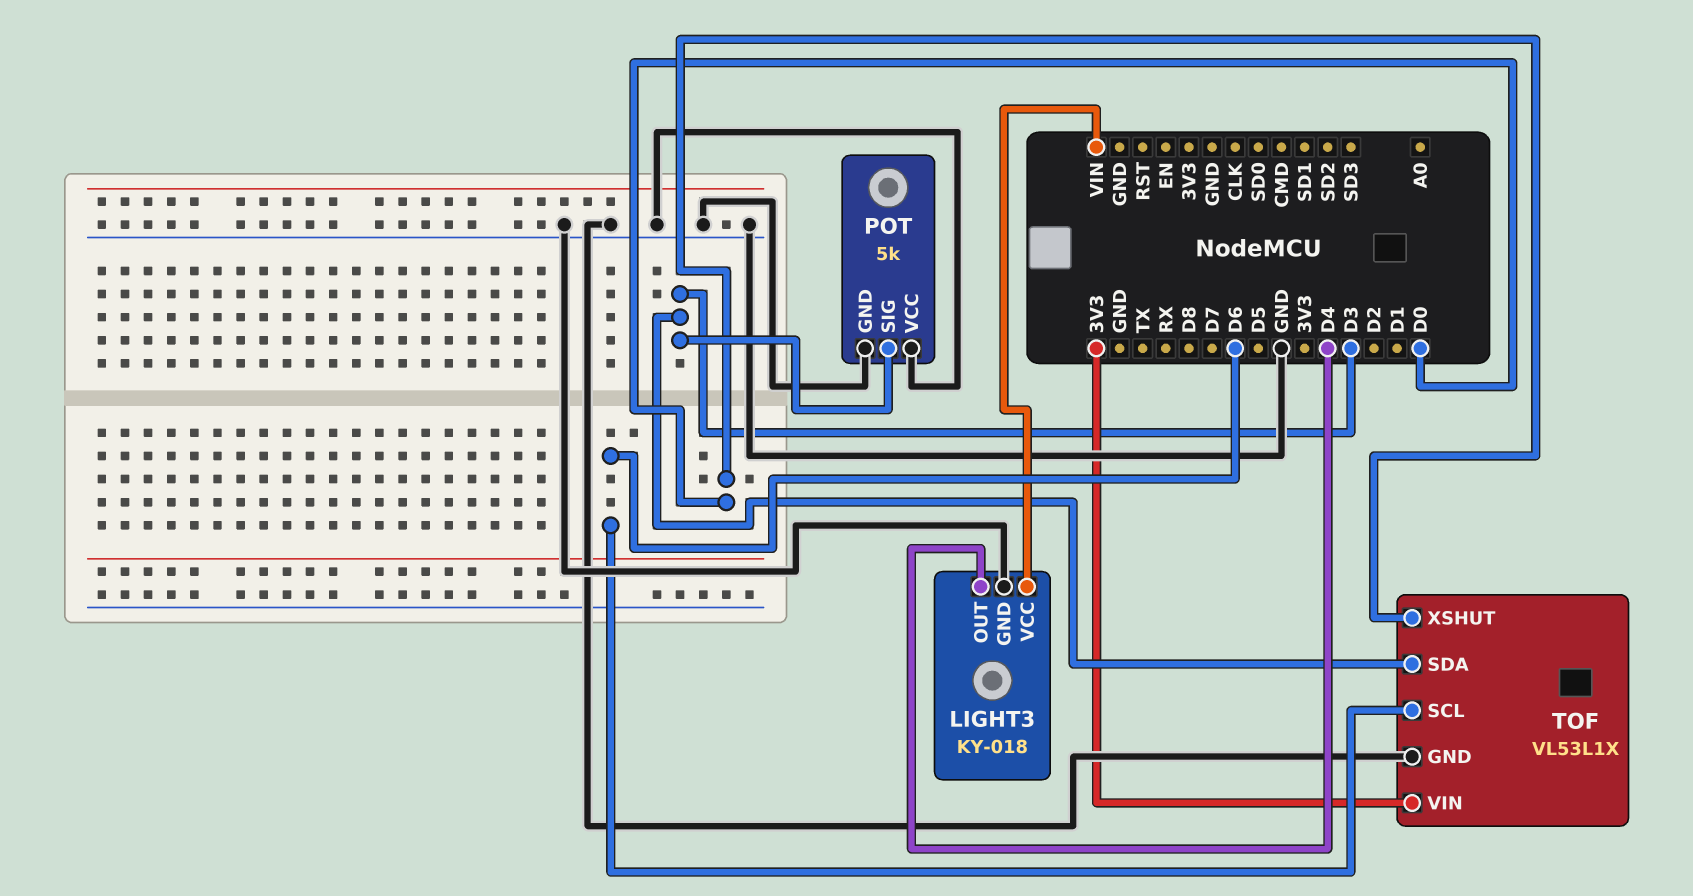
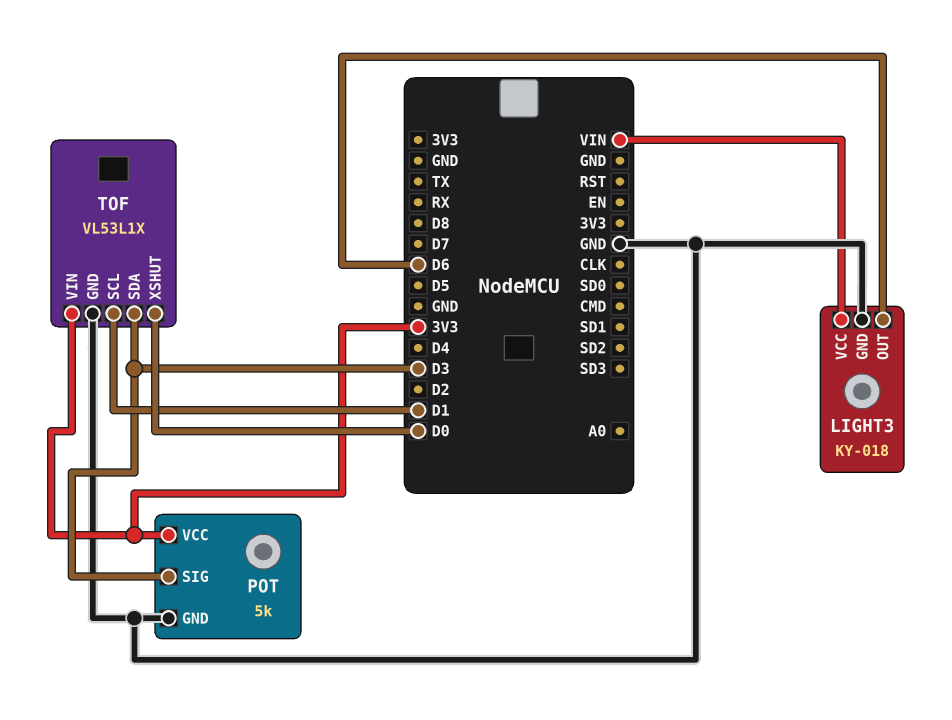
LIGHT3 pin OUT: D4 -> D6
POT pin VCC: GND -> 3V3
TOF pin SCL: D6 -> D1

